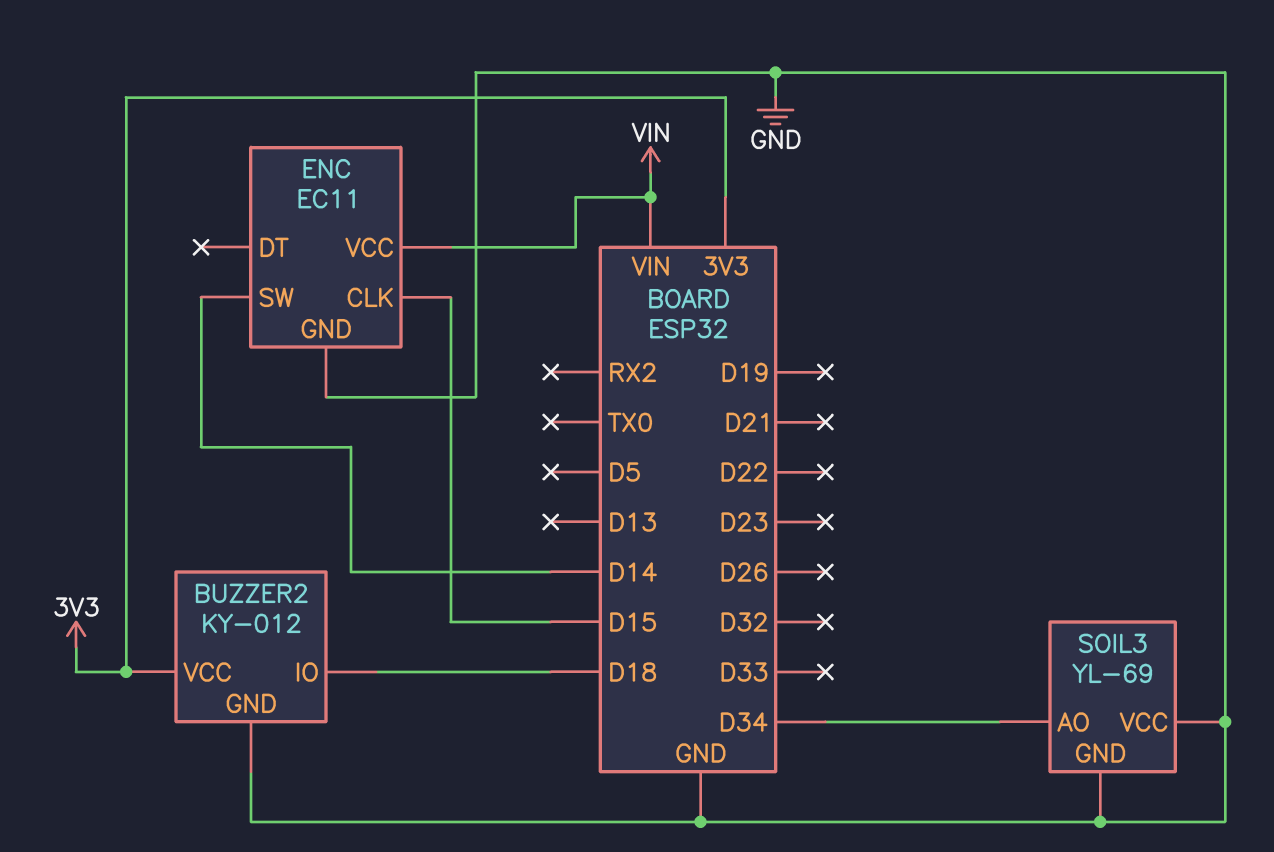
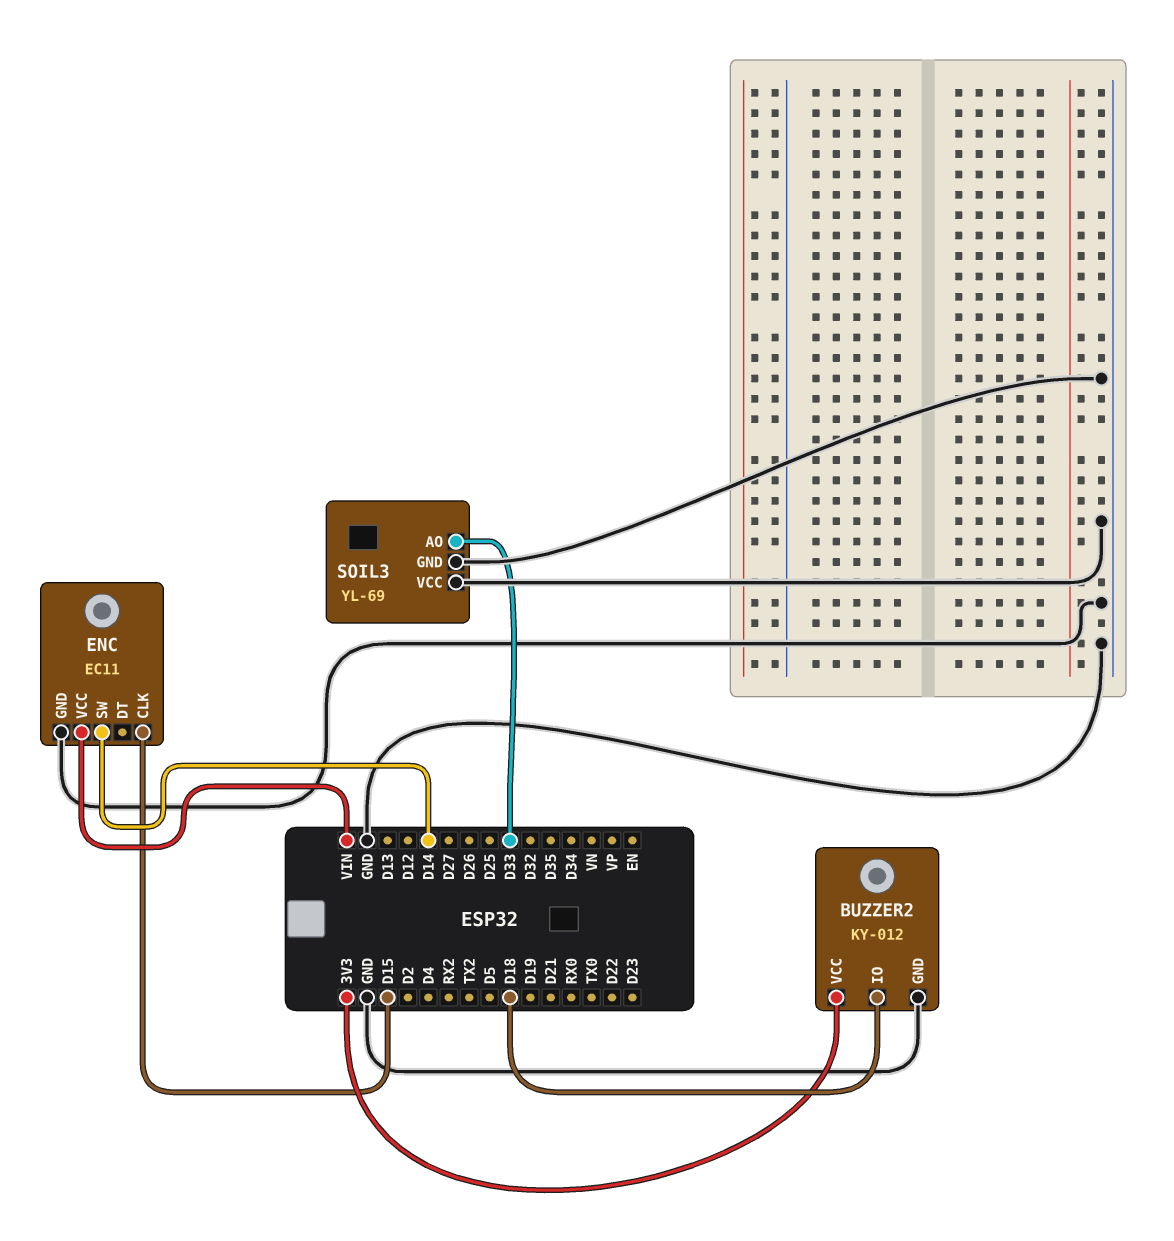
SOIL3 pin AO: D34 -> D33

